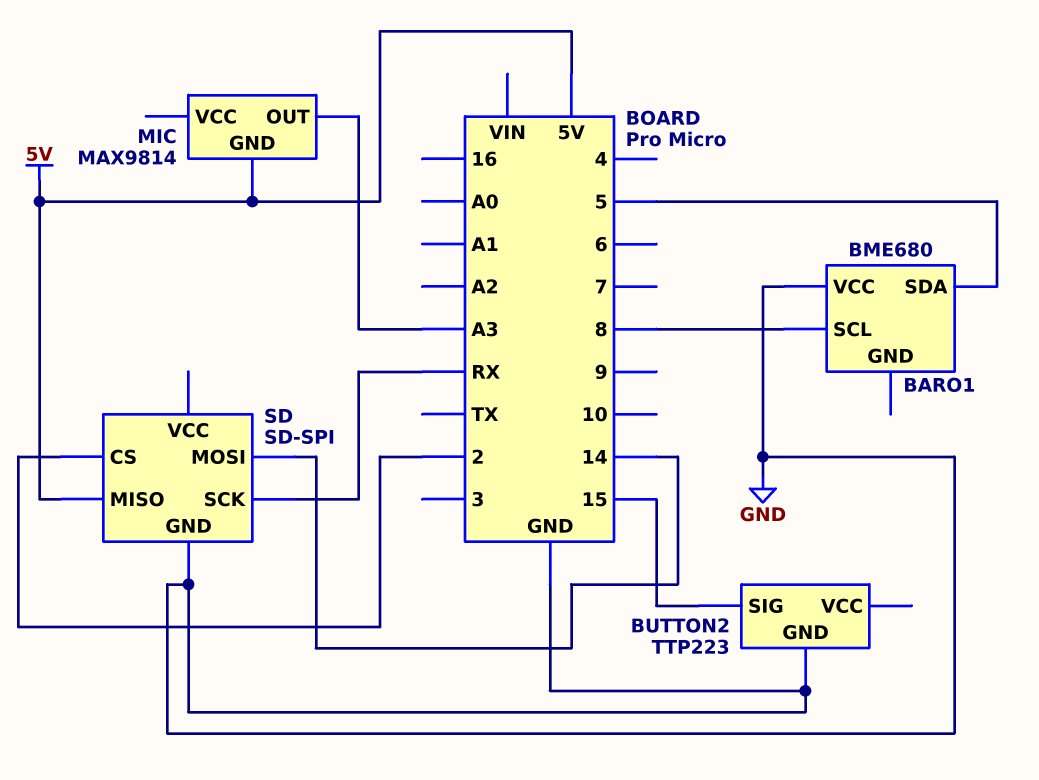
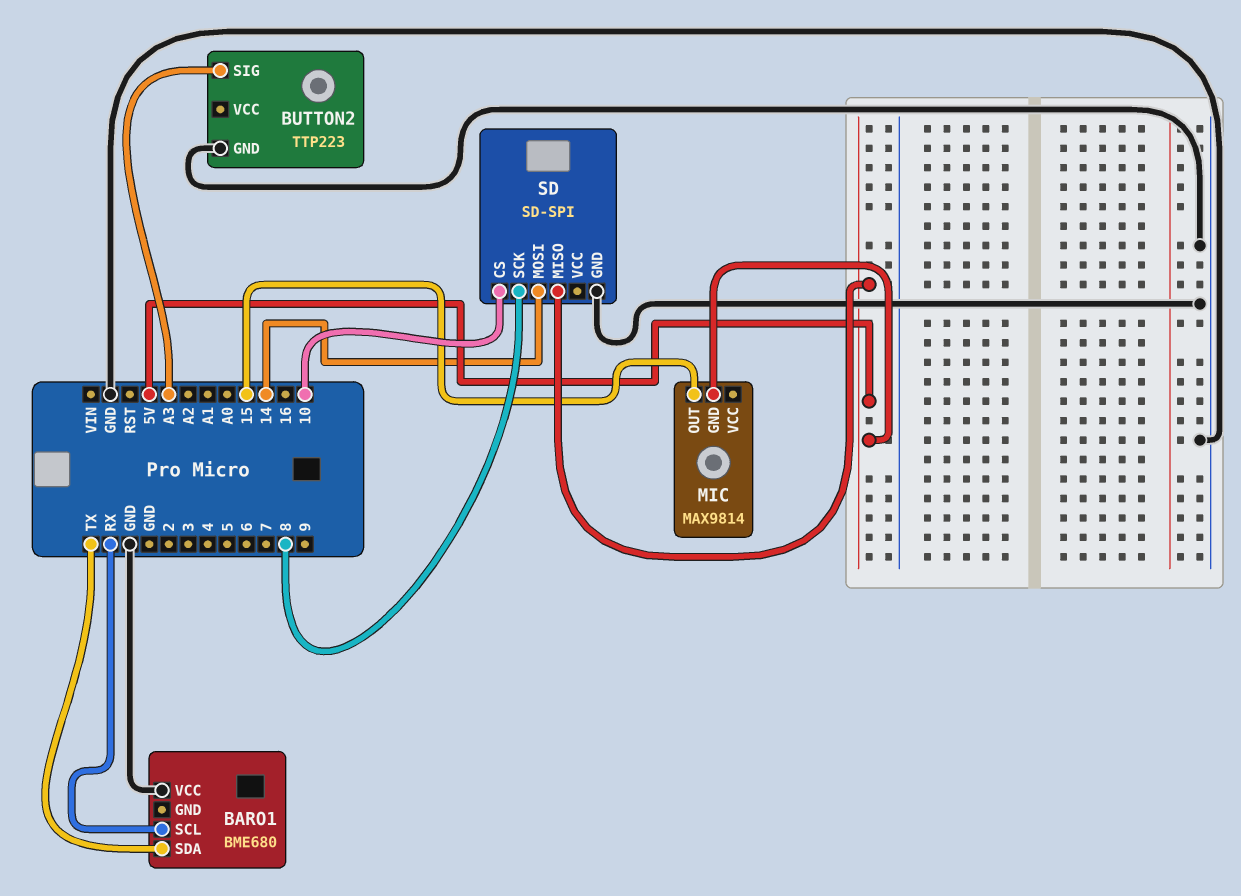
BARO1 pin SCL: 8 -> RX
BARO1 pin SDA: 5 -> TX
BUTTON2 pin SIG: 15 -> A3
MIC pin OUT: A3 -> 15
SD pin CS: 2 -> 10
SD pin SCK: RX -> 8

